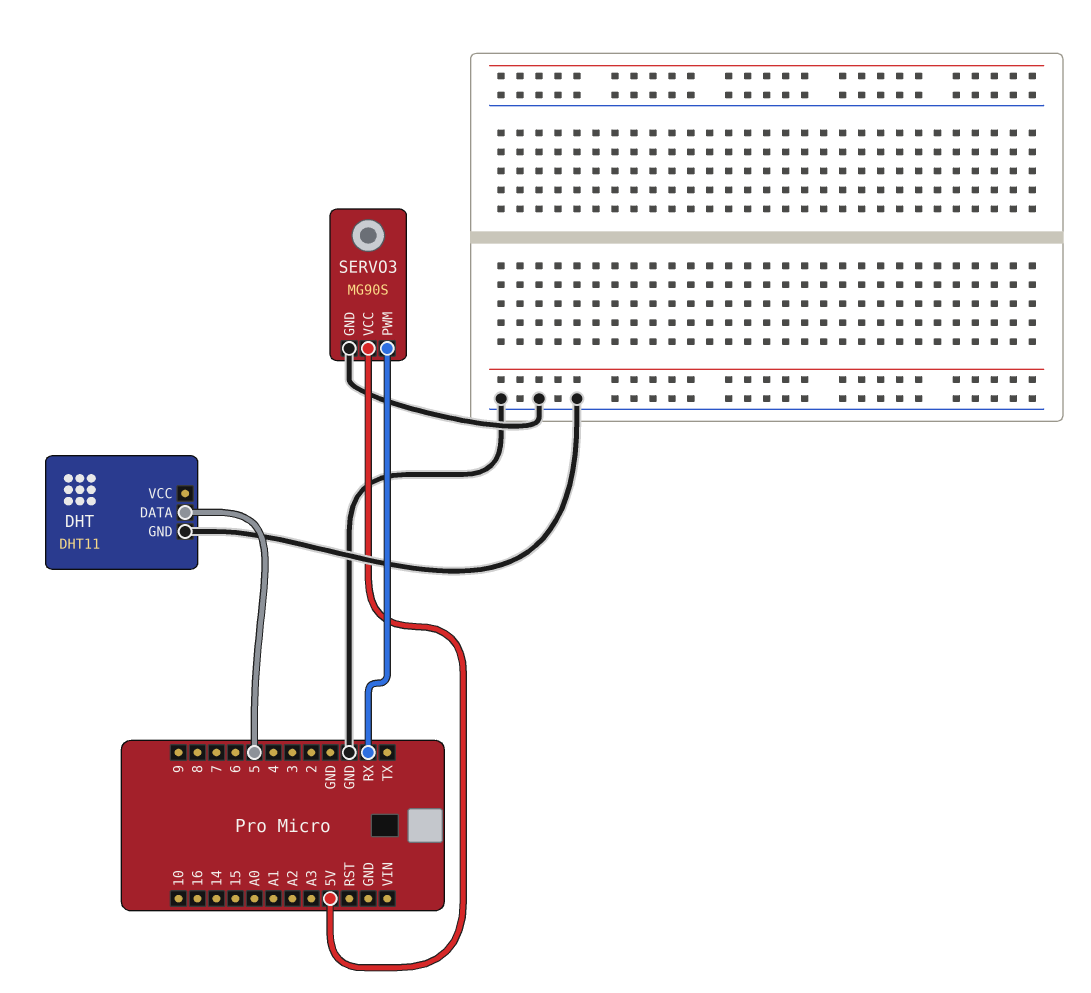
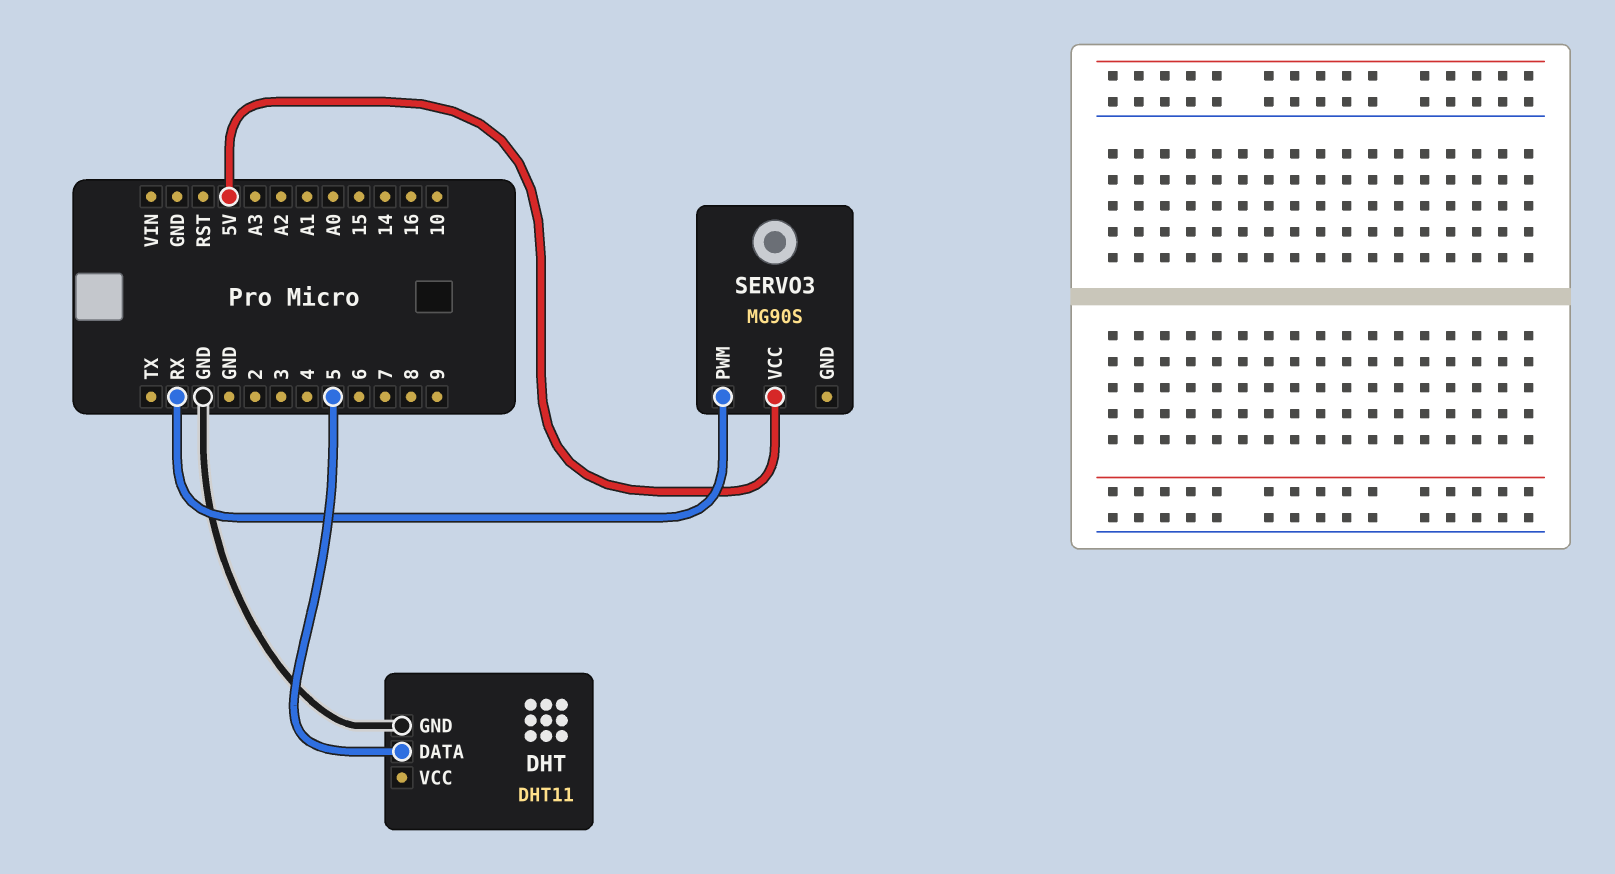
SERVO3 pin GND: GND -> none

